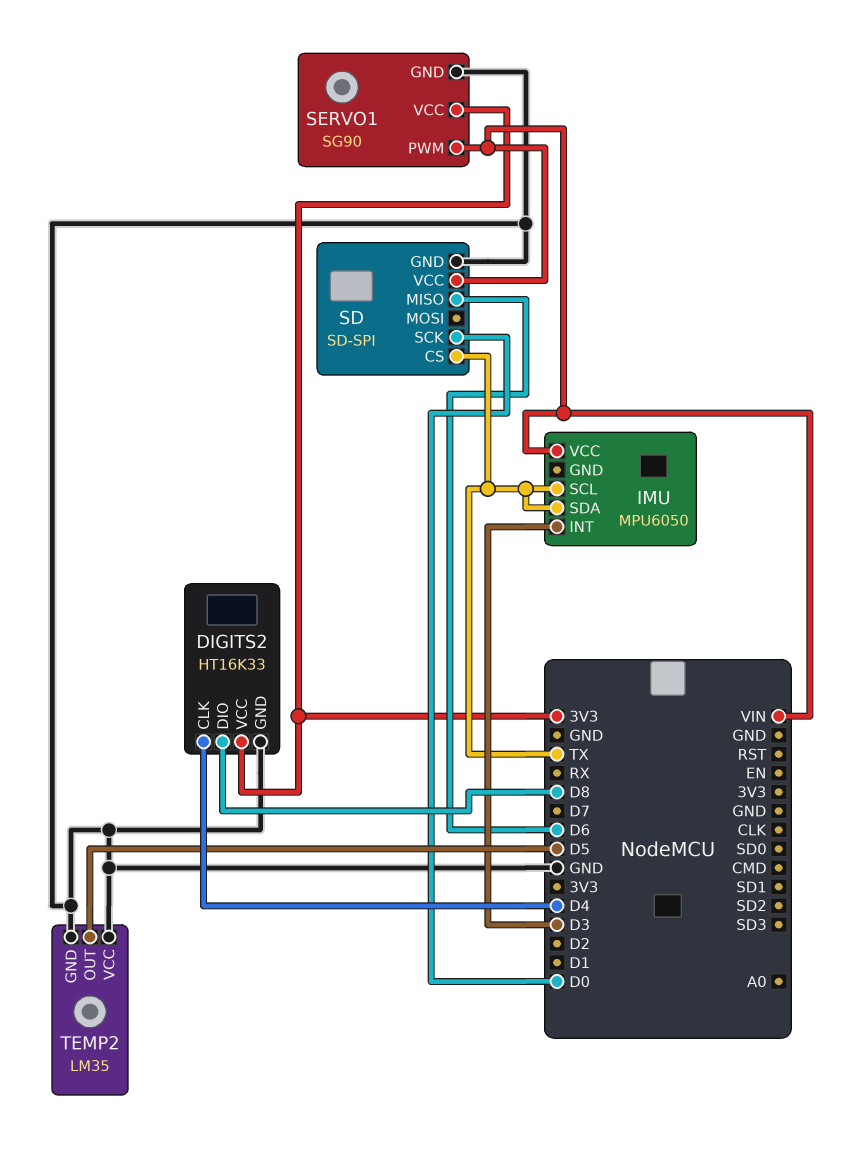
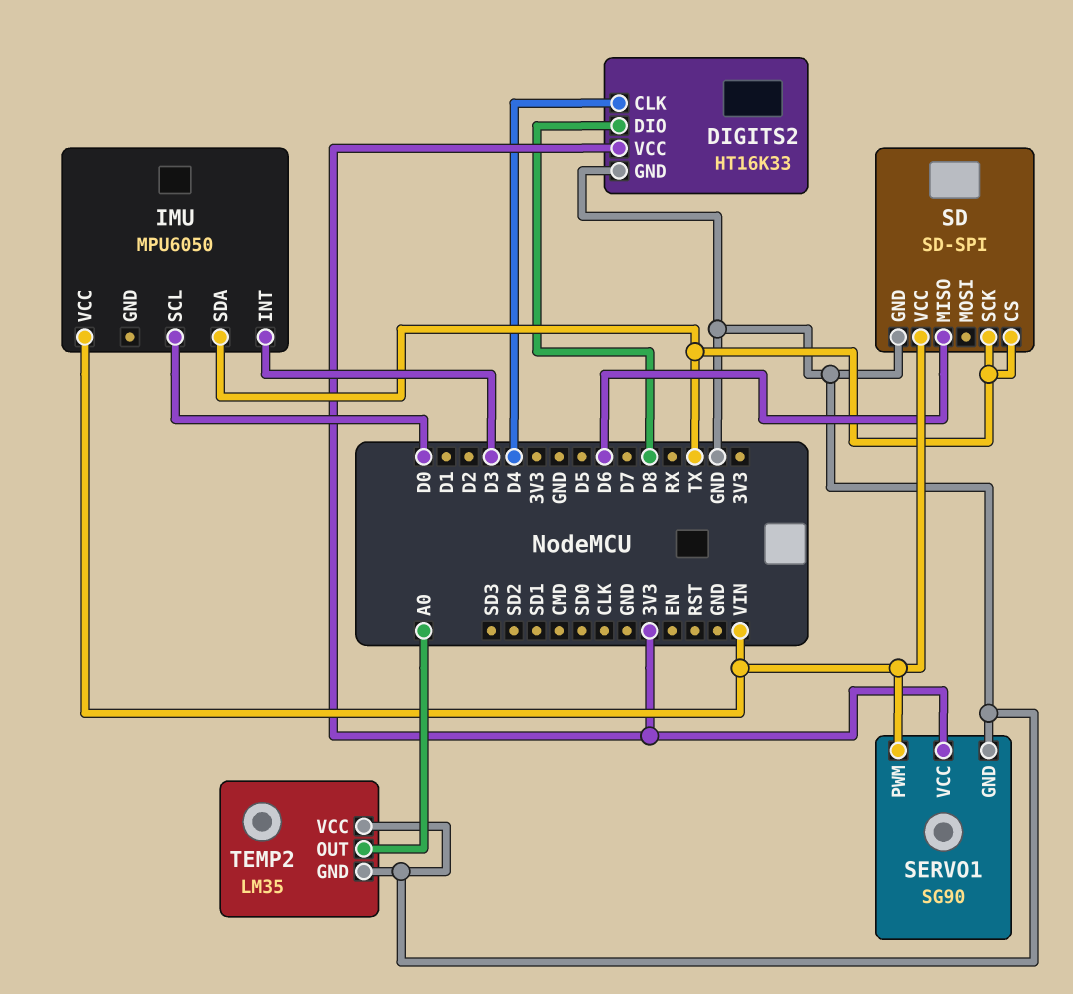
IMU pin SCL: TX -> D0
SD pin SCK: D0 -> TX
TEMP2 pin OUT: D5 -> A0

